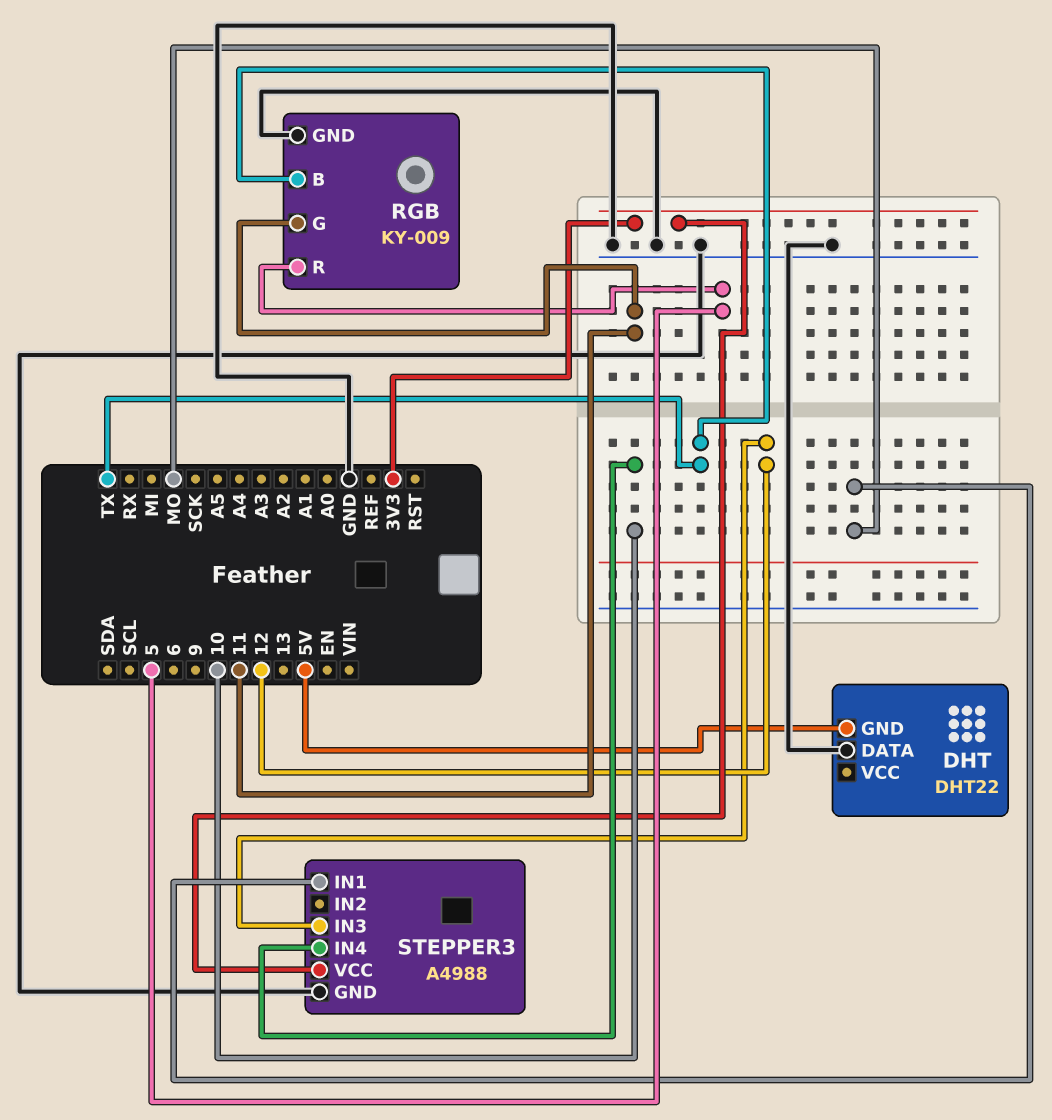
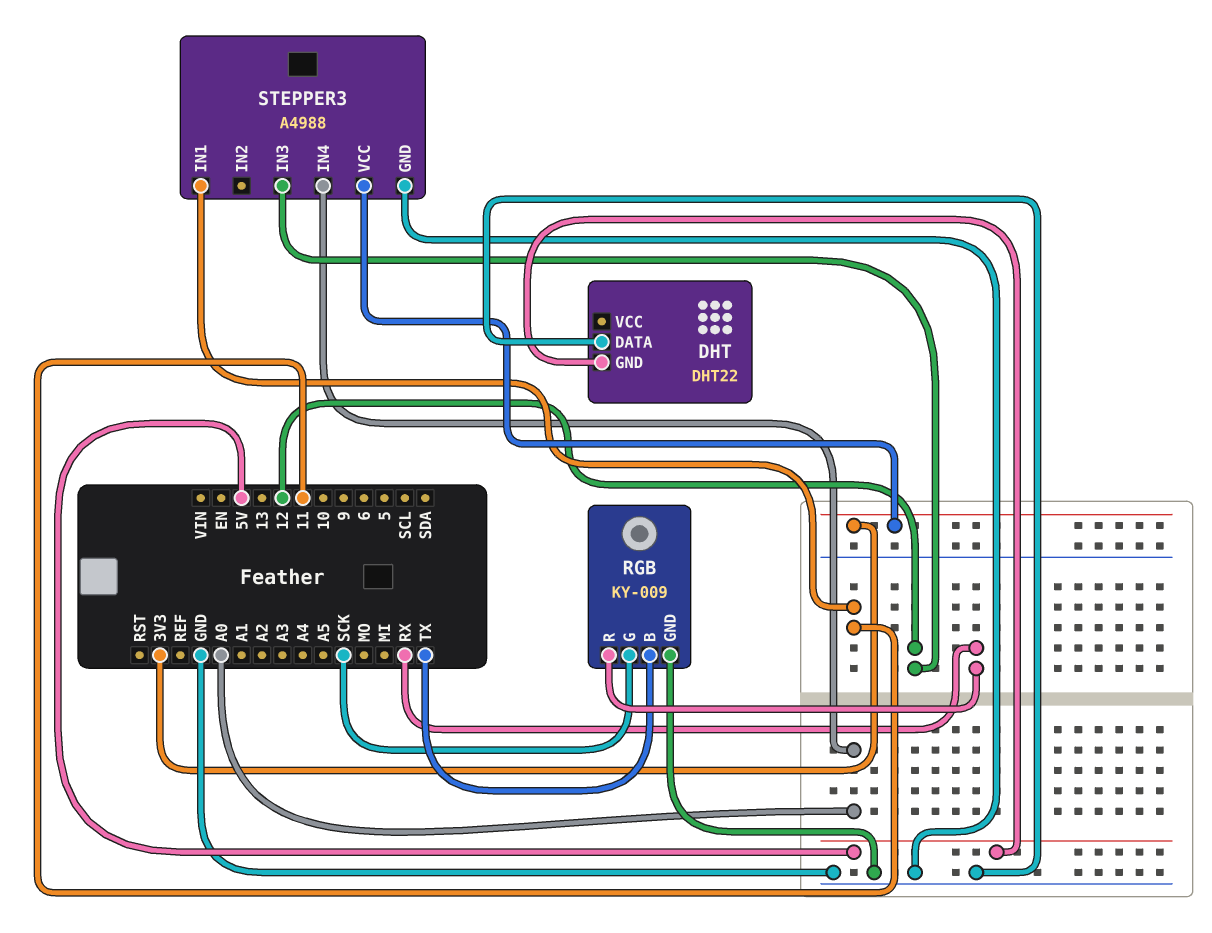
RGB pin G: 11 -> SCK
RGB pin R: 5 -> RX
STEPPER3 pin IN1: MO -> 11
STEPPER3 pin IN4: 10 -> A0

